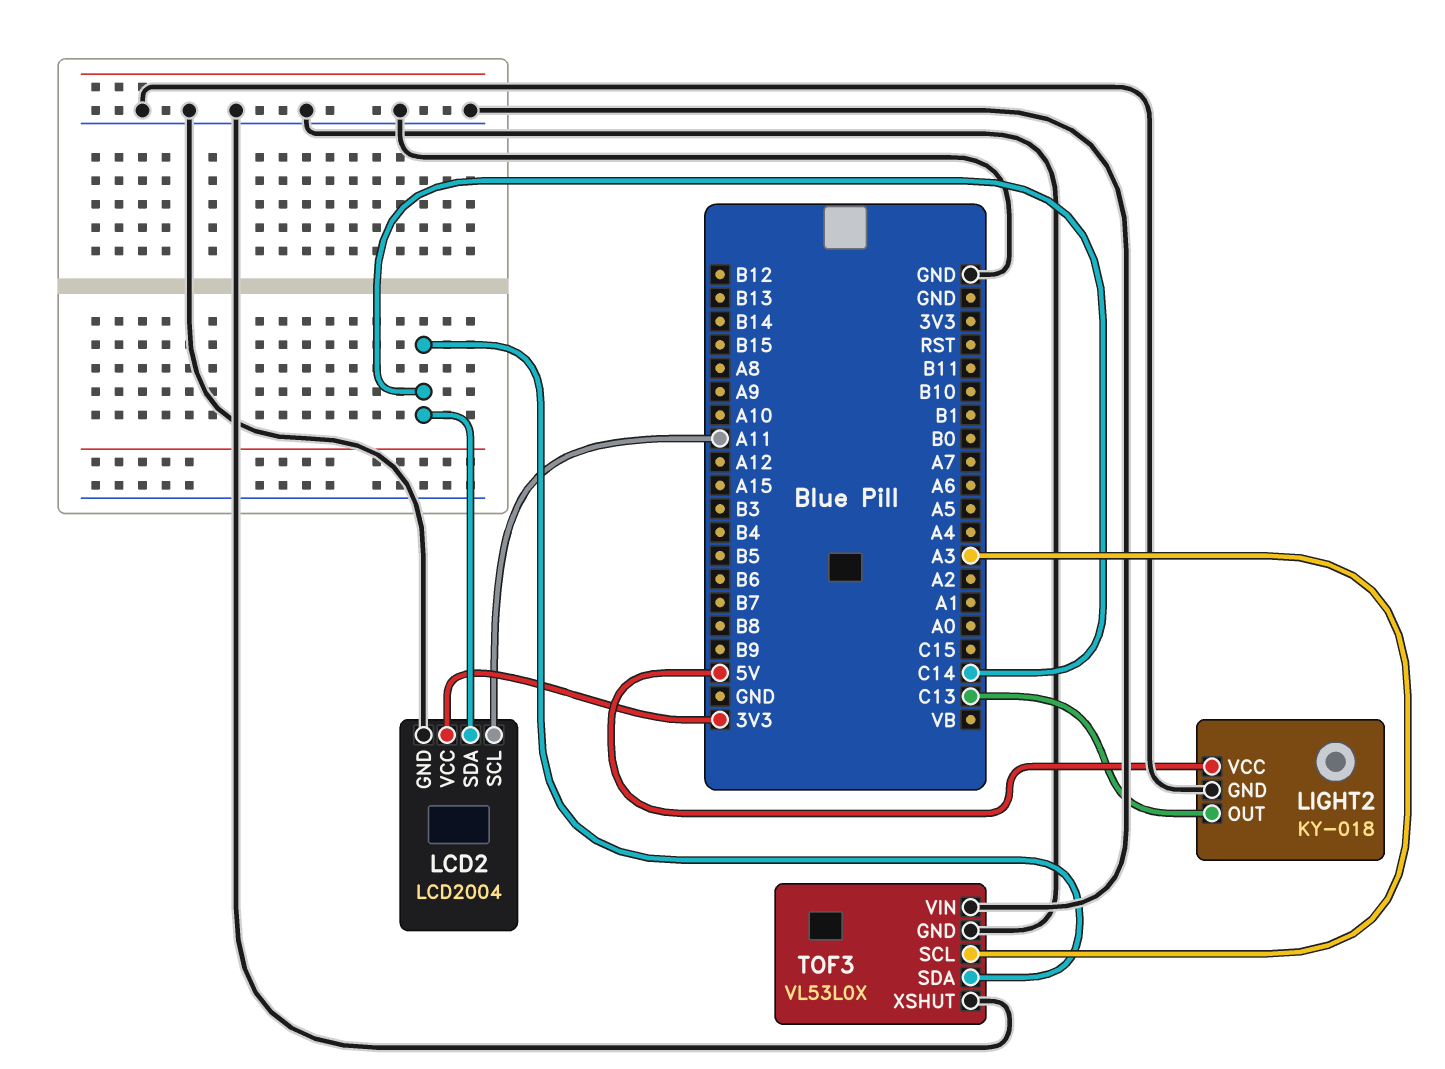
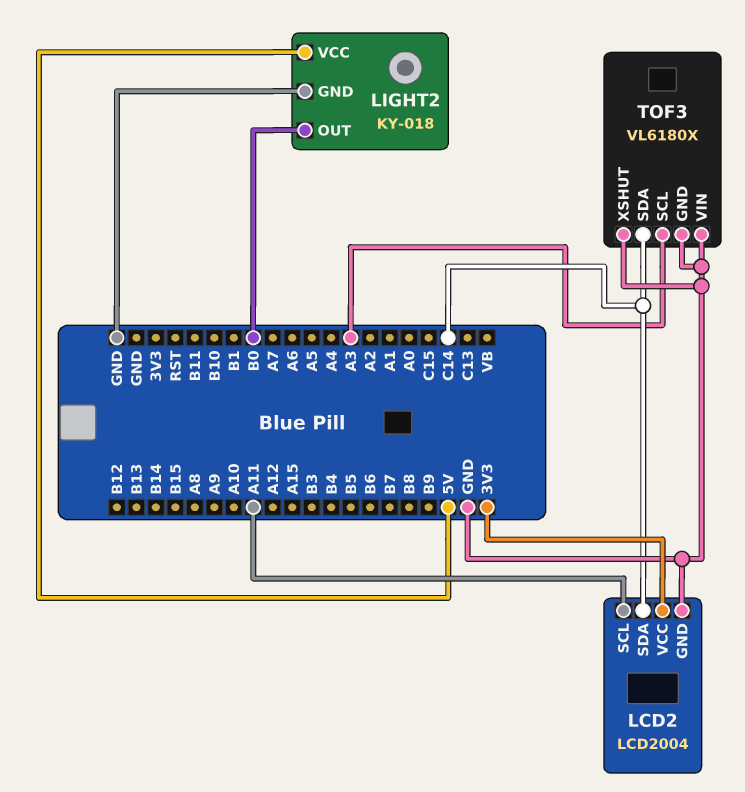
LIGHT2 pin OUT: C13 -> B0
TOF3: VL53L0X -> VL6180X

